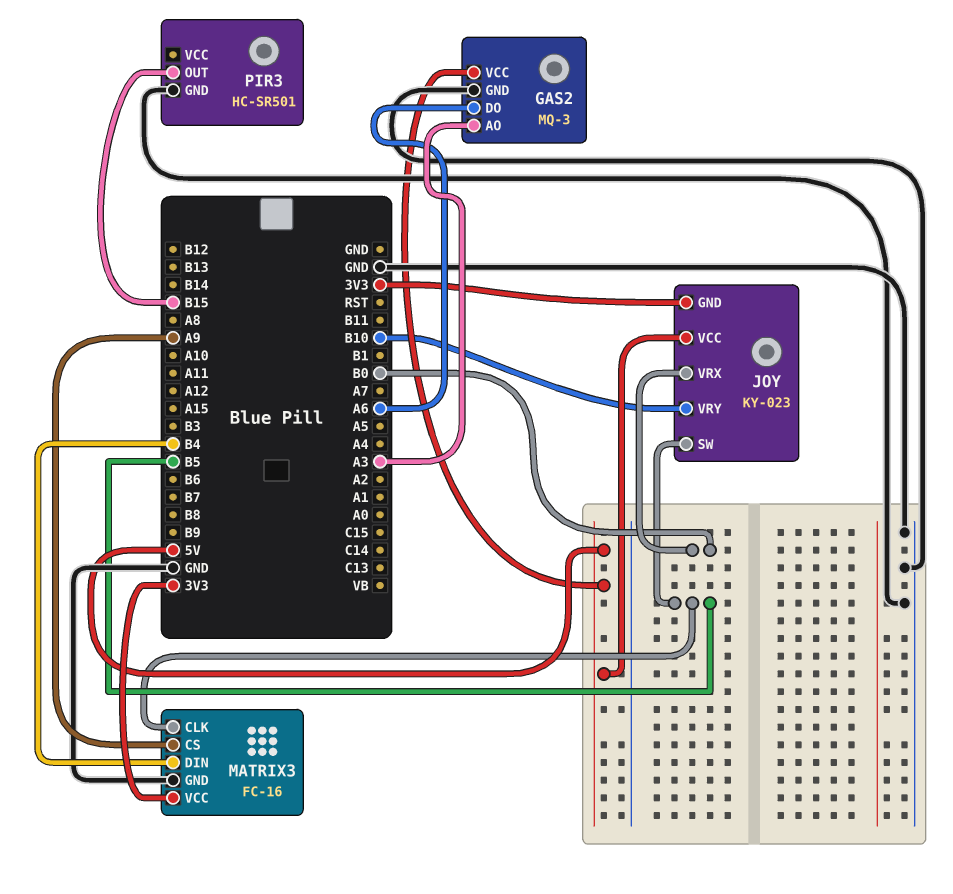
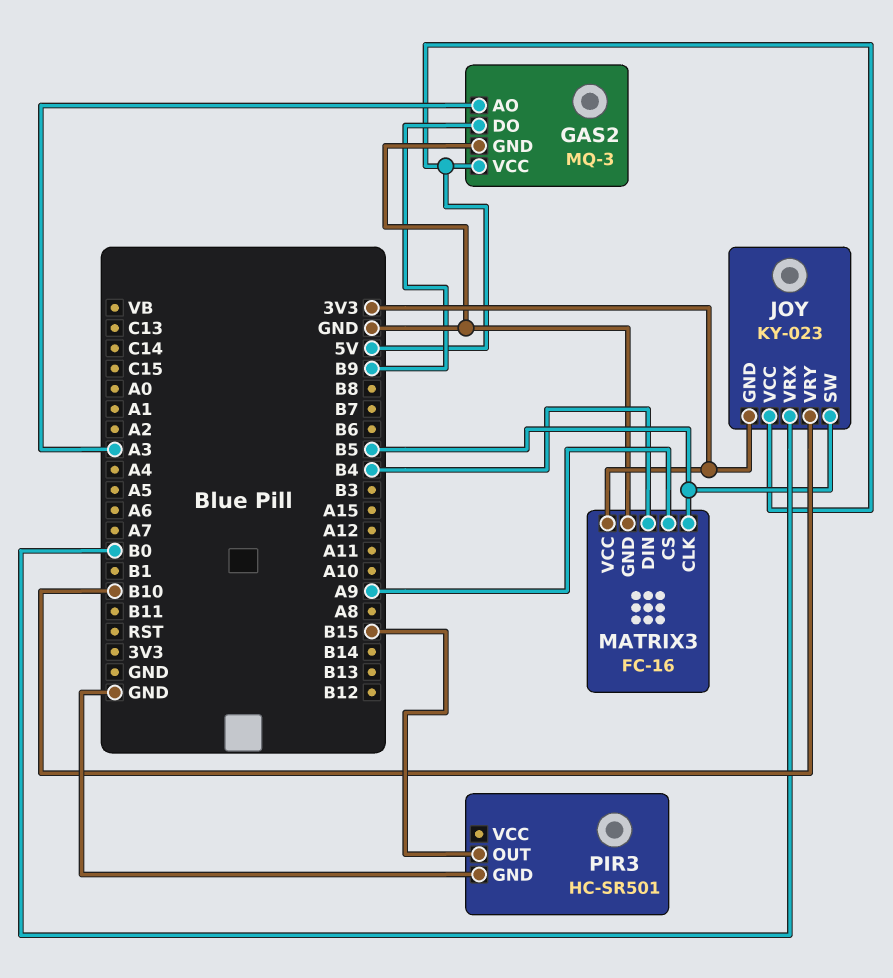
GAS2 pin DO: A6 -> B9

